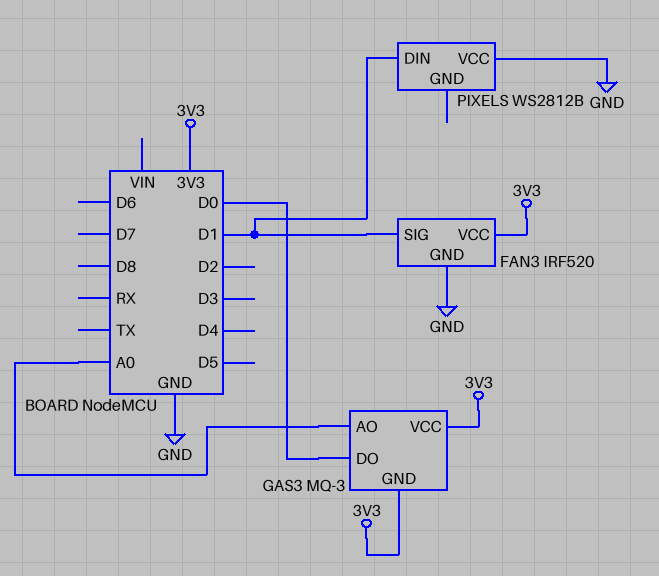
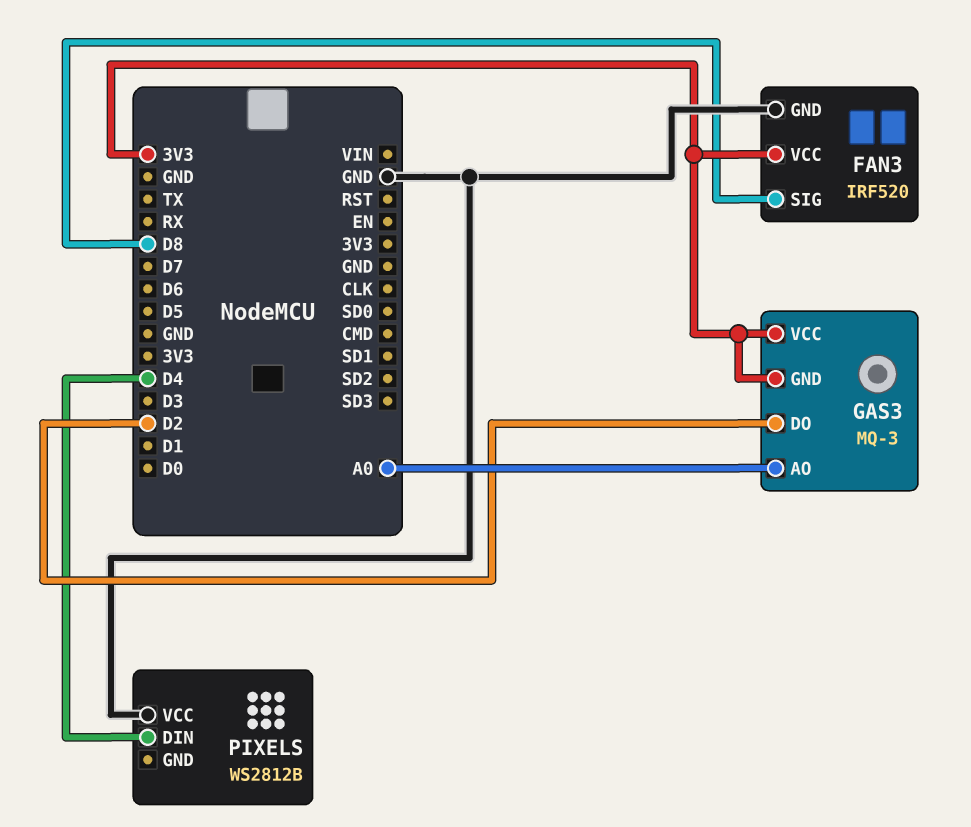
FAN3 pin SIG: D1 -> D8
GAS3 pin DO: D0 -> D2
PIXELS pin DIN: D1 -> D4

